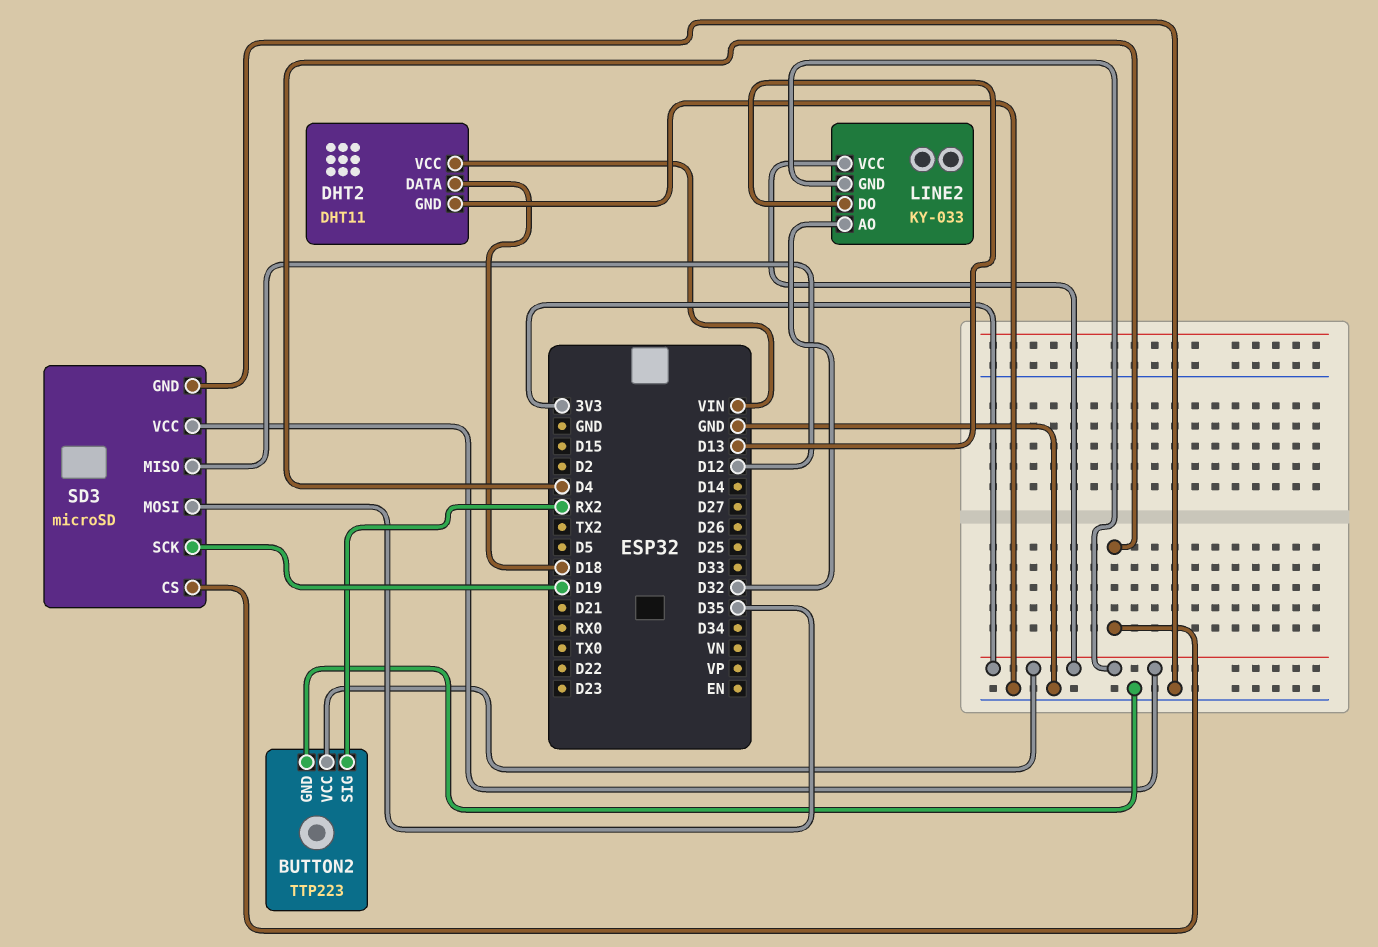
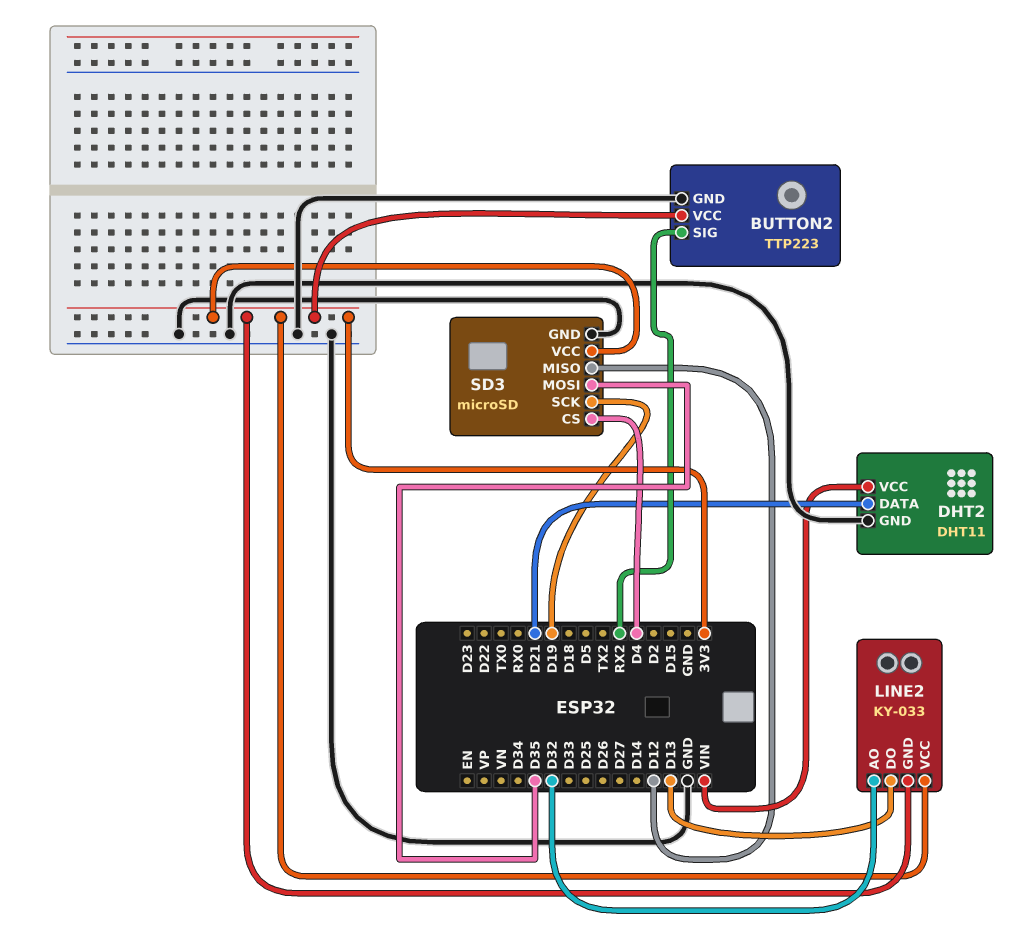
DHT2 pin DATA: D18 -> D21

